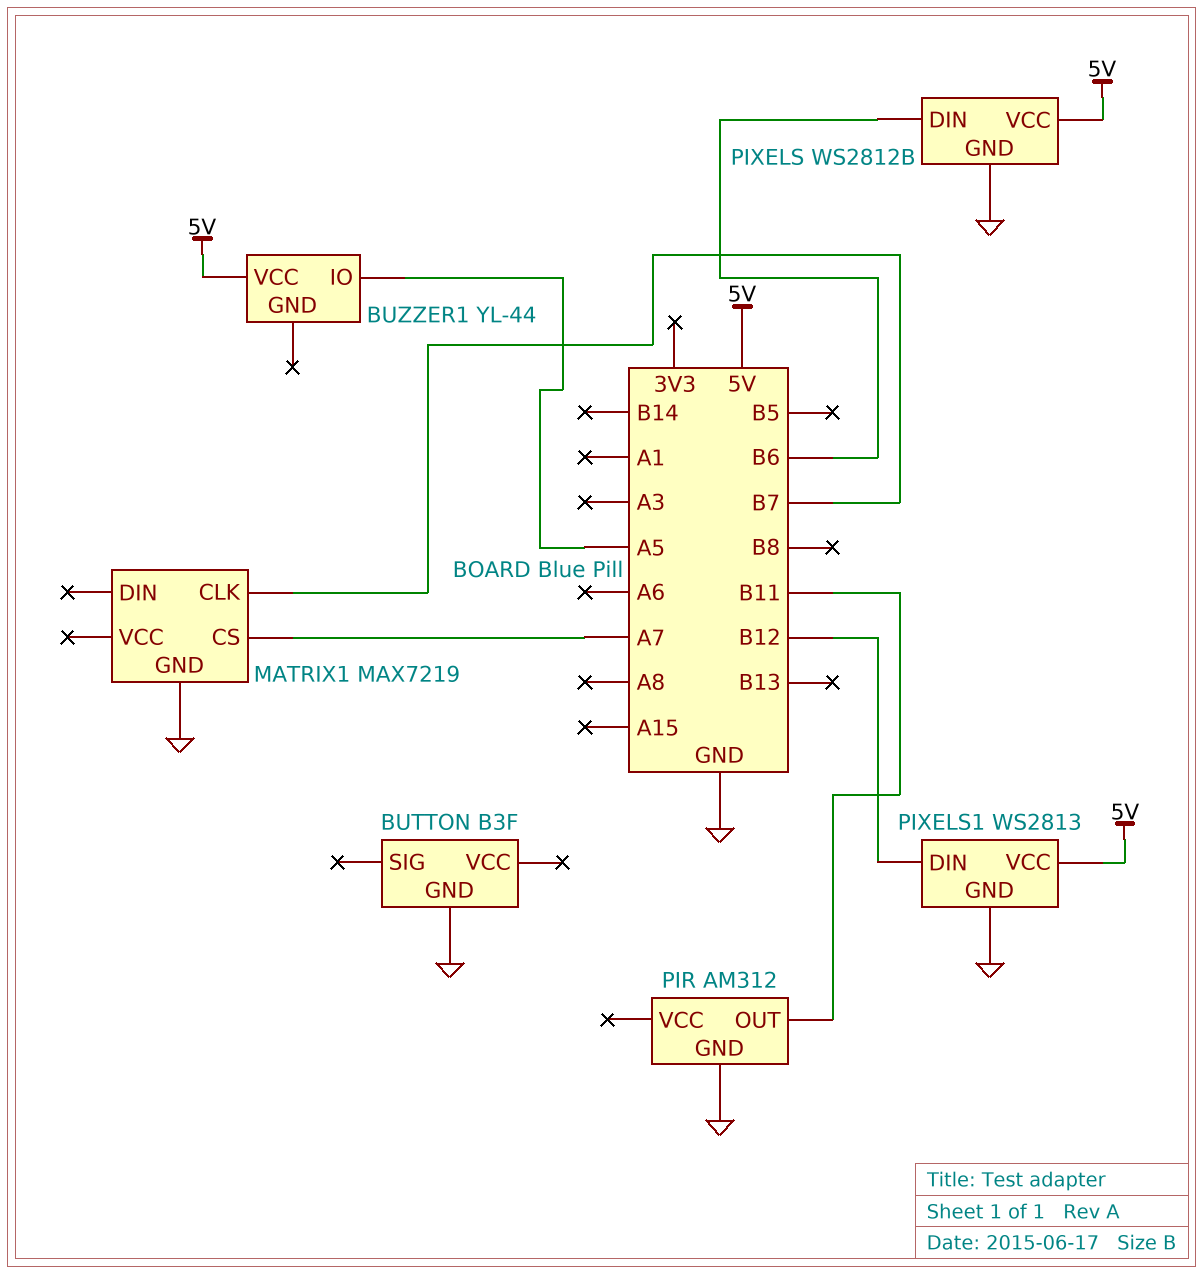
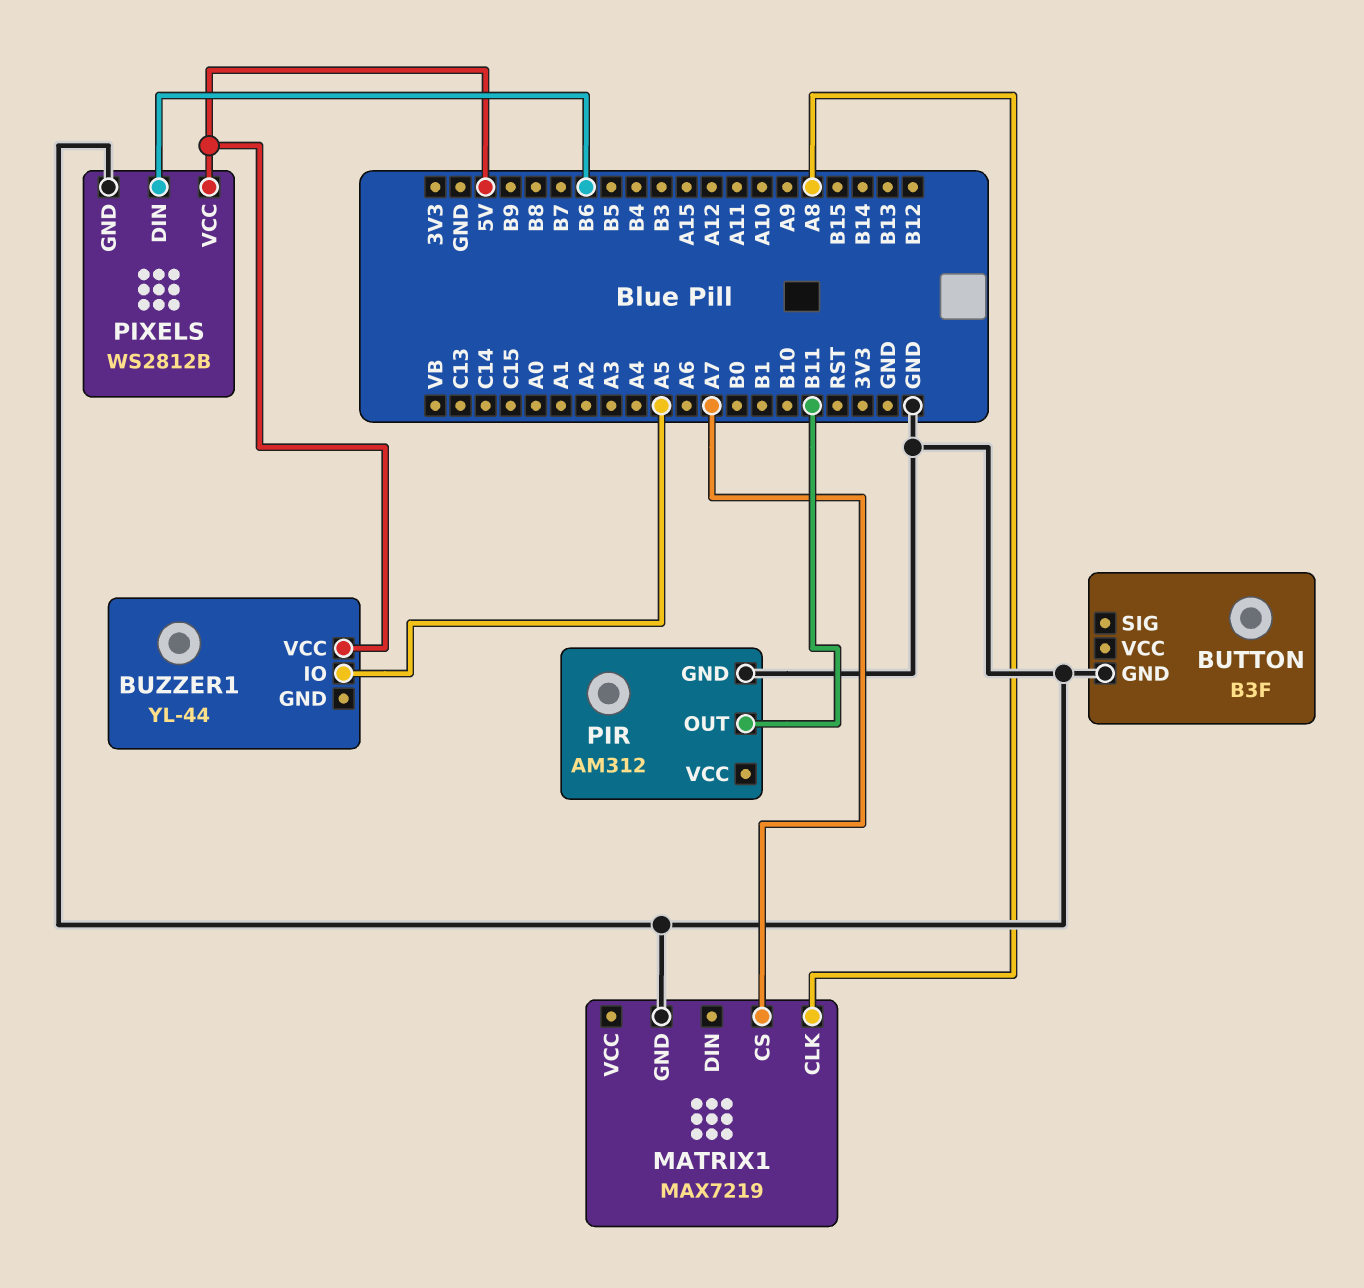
MATRIX1 pin CLK: B7 -> A8
PIXELS1: WS2813 -> none
PIXELS1 pin DIN: B12 -> none
PIXELS1 pin GND: GND -> none
PIXELS1 pin VCC: 5V -> none

